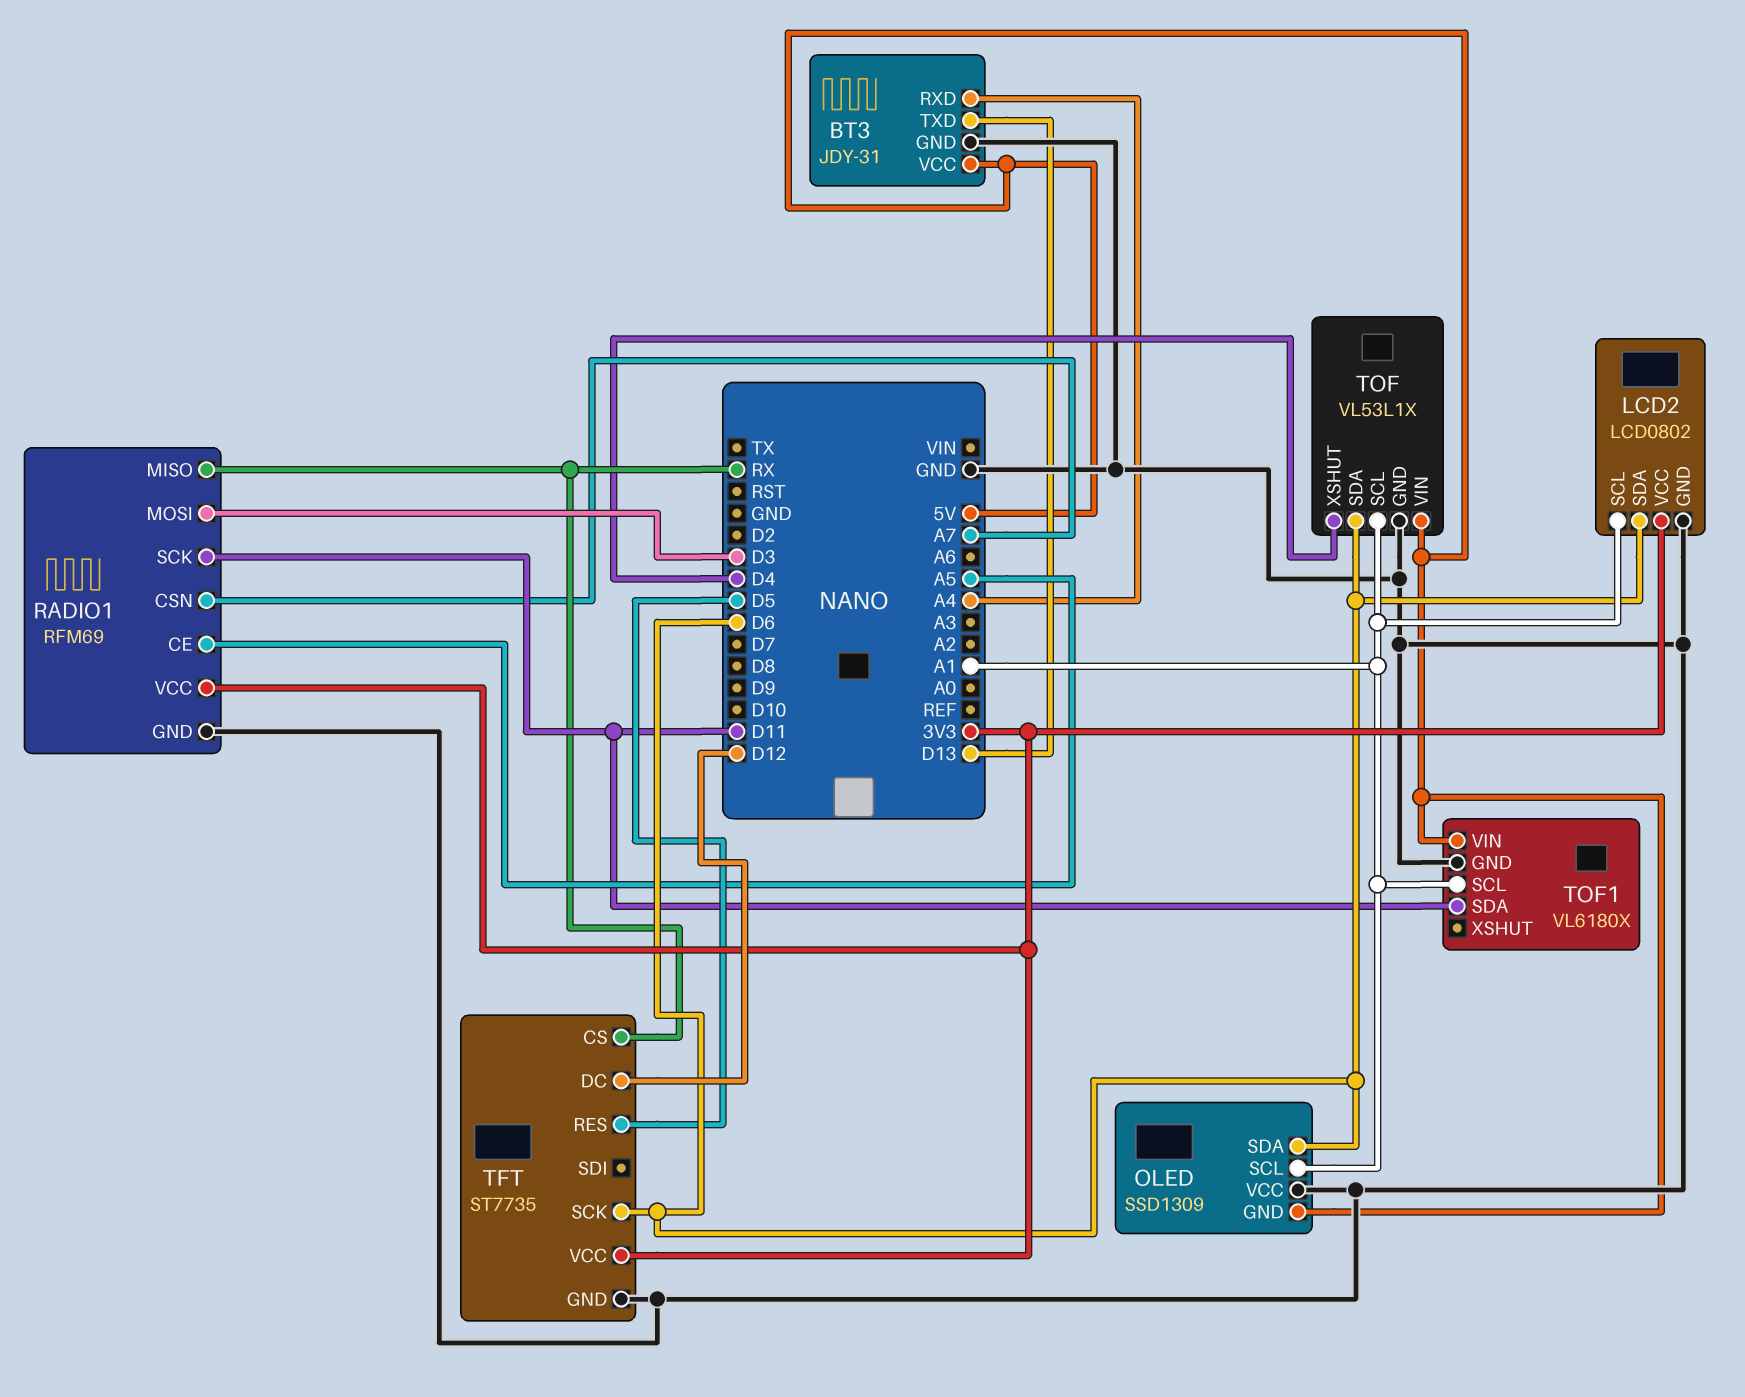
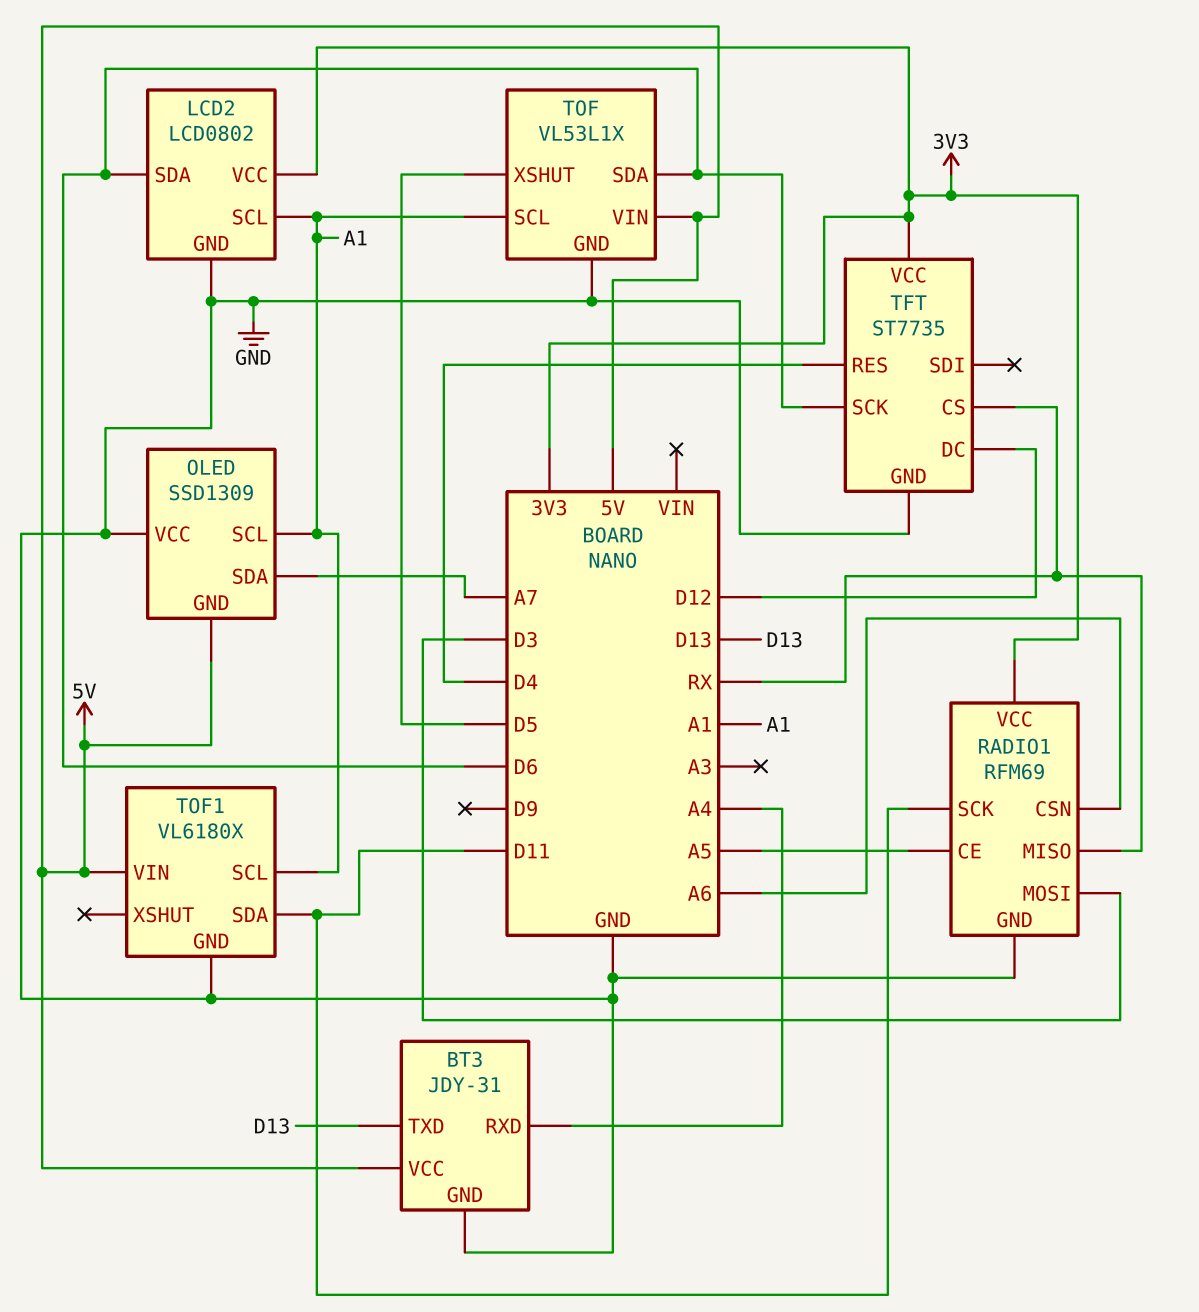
OLED pin SDA: D6 -> A7
RADIO1 pin CSN: A7 -> A6
TFT pin RES: D5 -> D4
TOF pin XSHUT: D4 -> D5

